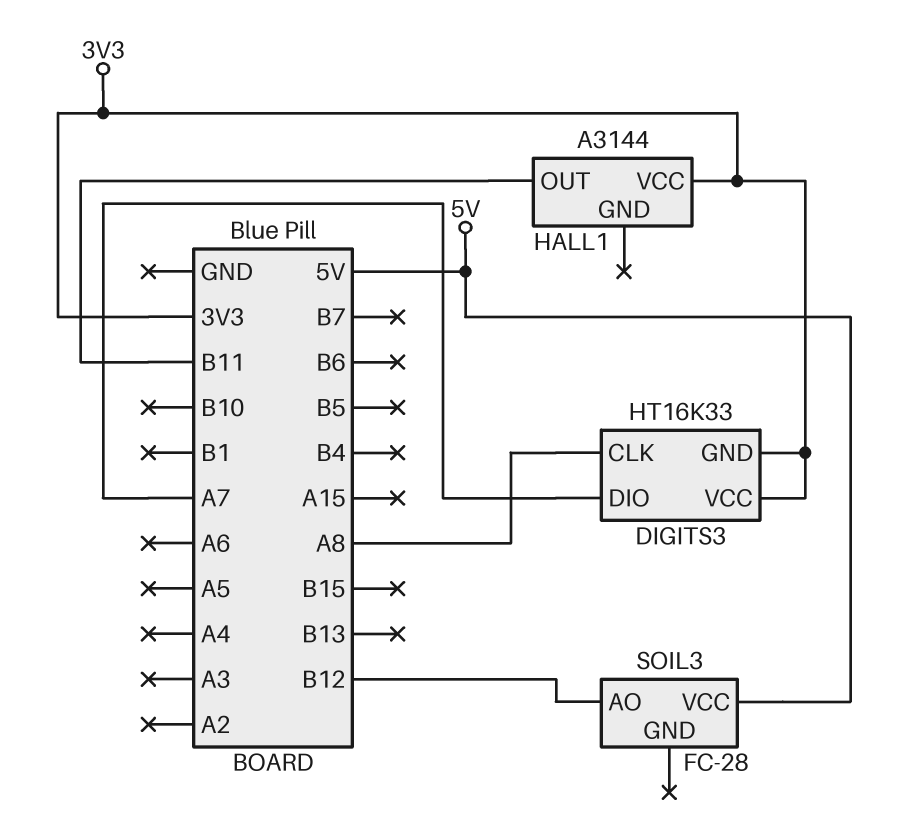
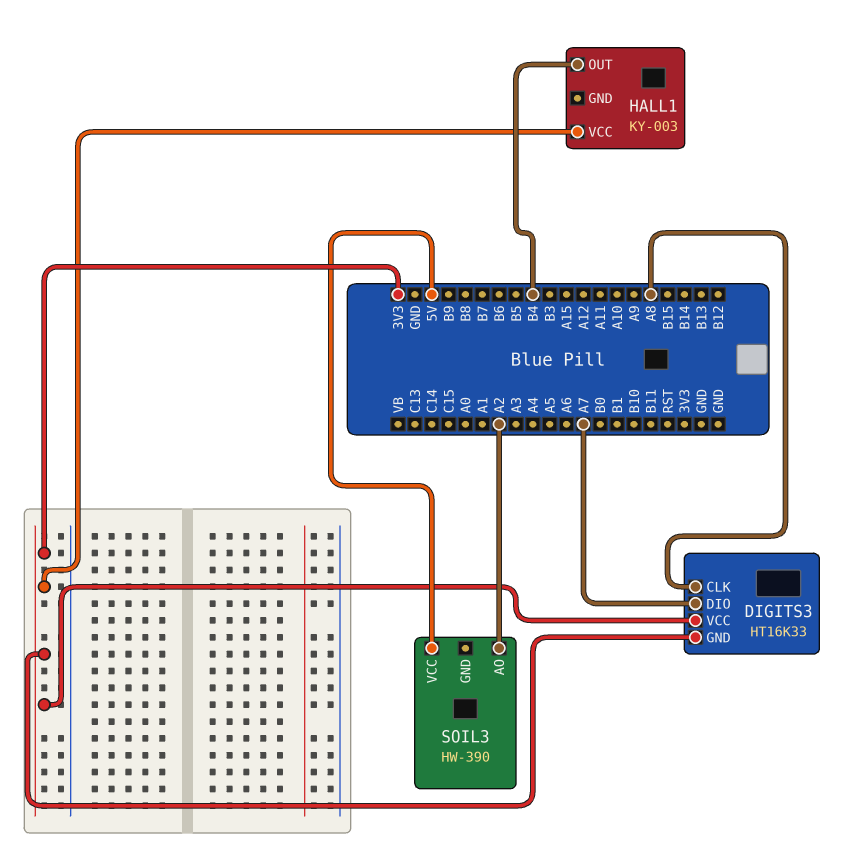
HALL1: A3144 -> KY-003
HALL1 pin OUT: B11 -> B4
SOIL3: FC-28 -> HW-390
SOIL3 pin AO: B12 -> A2

